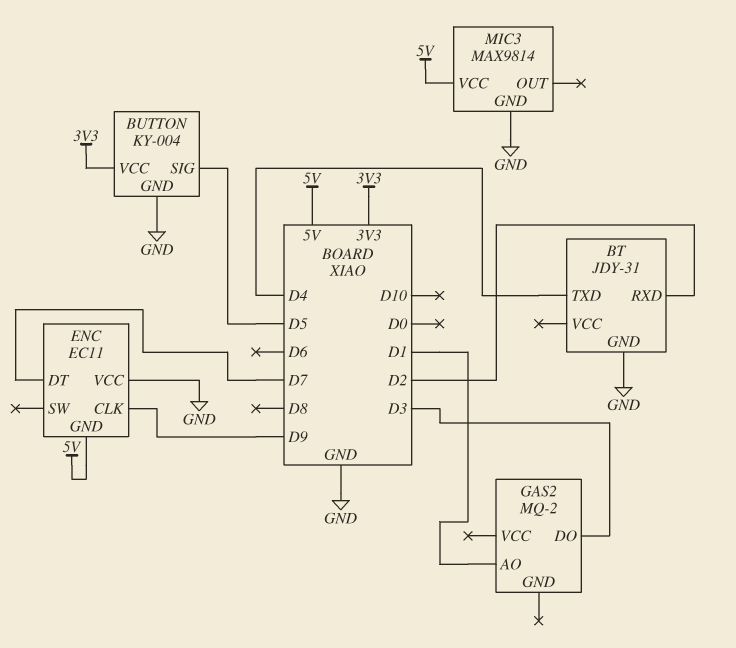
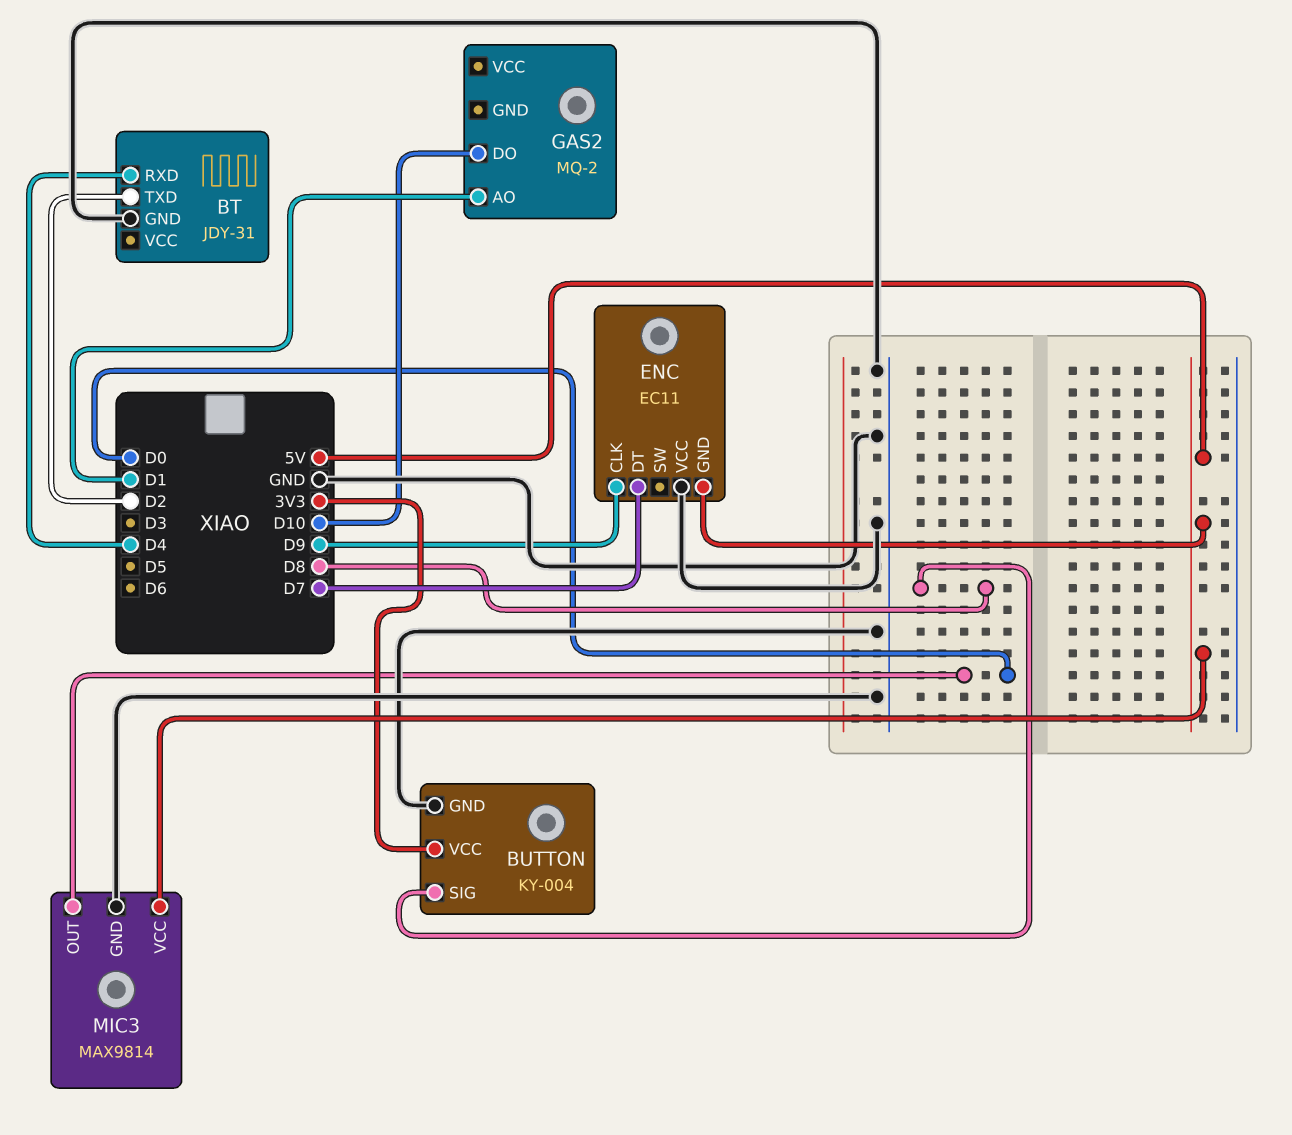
BT pin RXD: D2 -> D4
BT pin TXD: D4 -> D2
BUTTON pin SIG: D5 -> D8
GAS2 pin DO: D3 -> D10
MIC3 pin OUT: none -> D0

